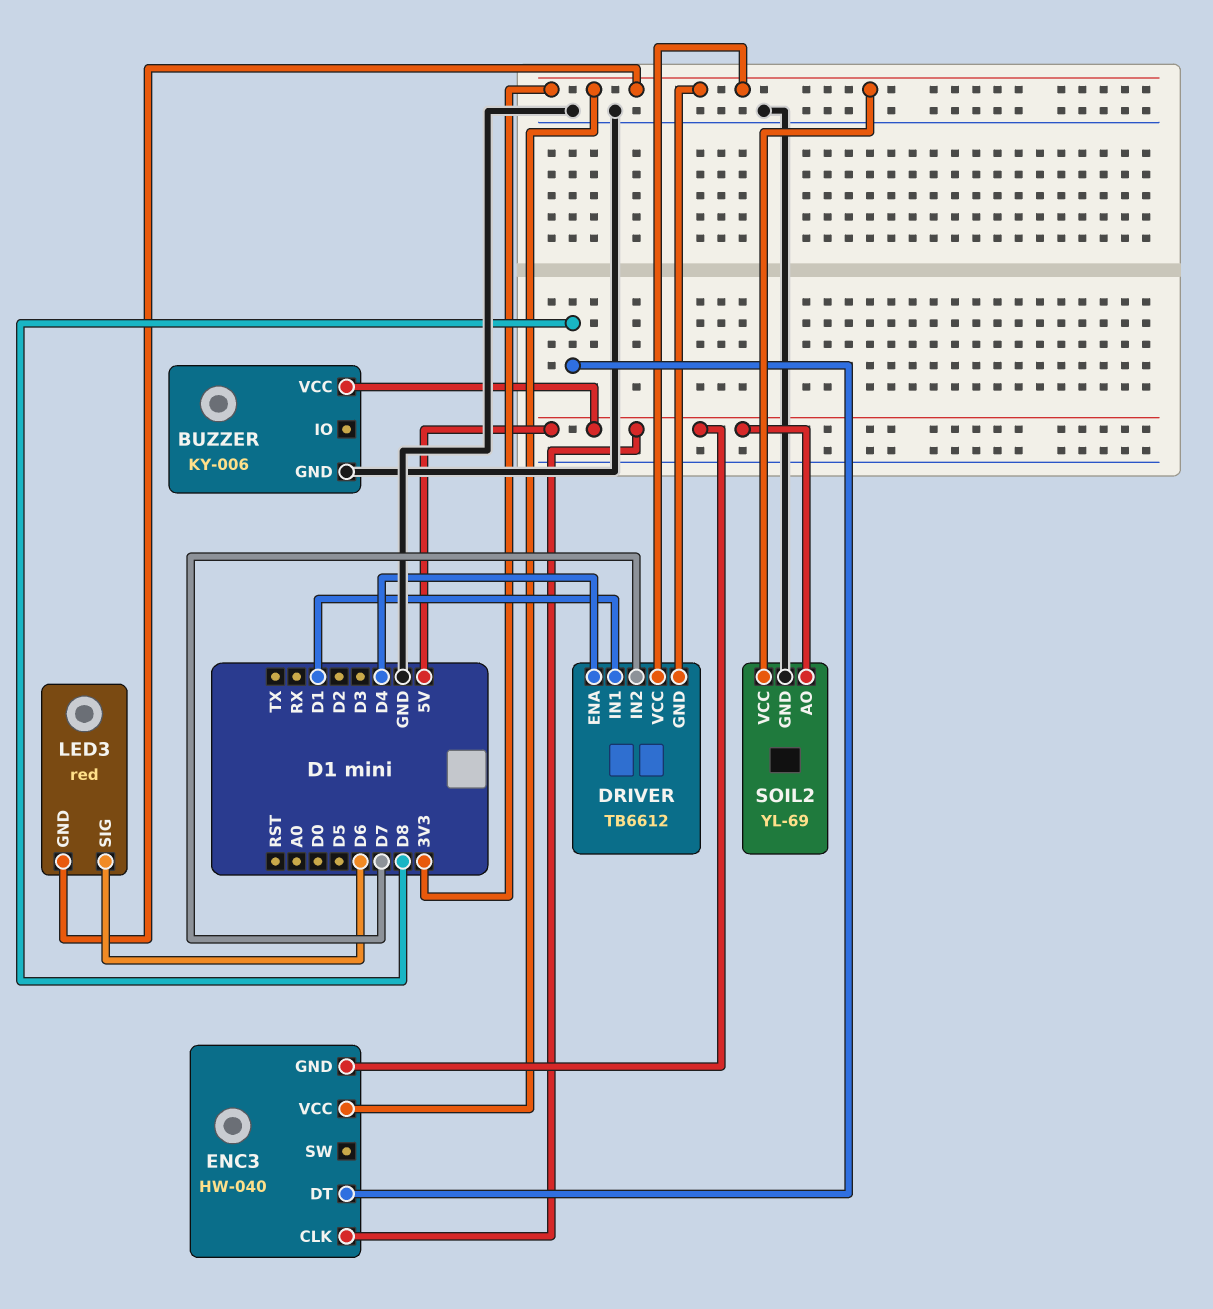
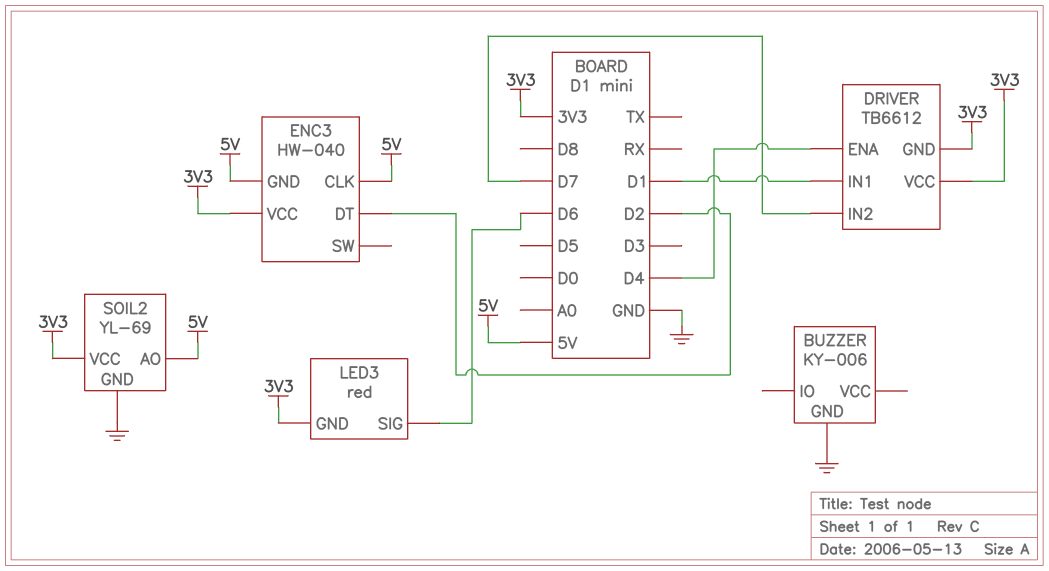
BUZZER pin VCC: 5V -> none
ENC3 pin DT: D8 -> D2

